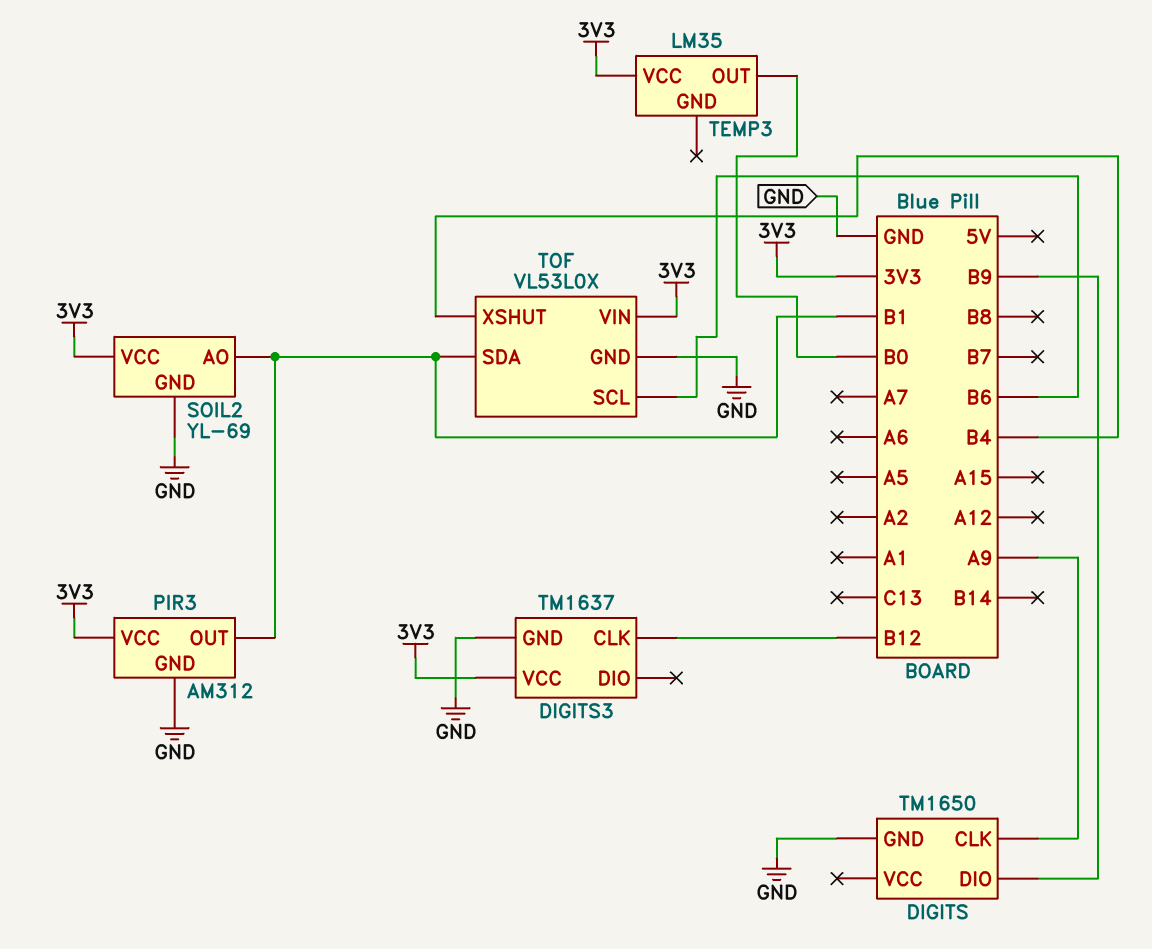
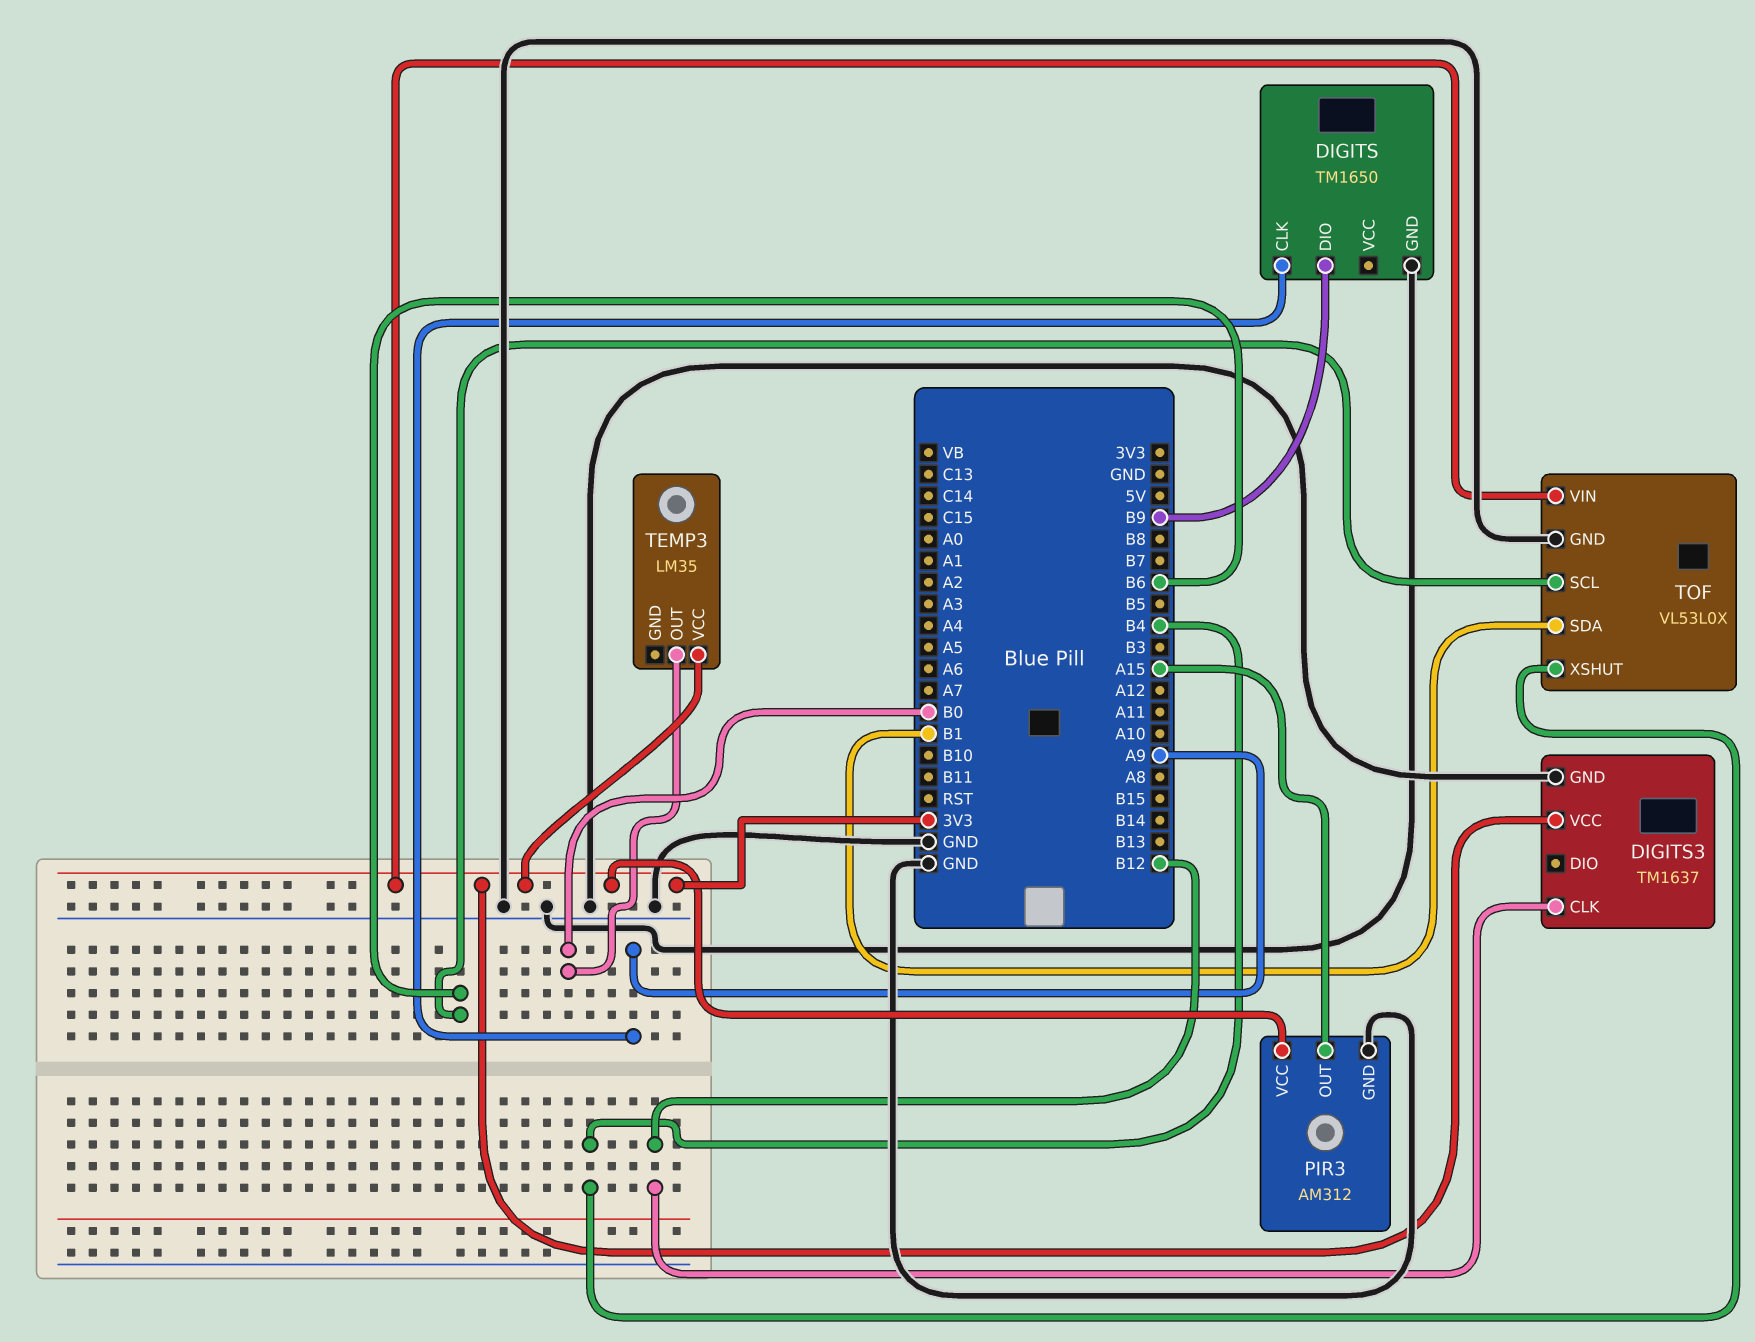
PIR3 pin OUT: B1 -> A15
SOIL2: YL-69 -> none
SOIL2 pin AO: B1 -> none
SOIL2 pin GND: GND -> none
SOIL2 pin VCC: 3V3 -> none

